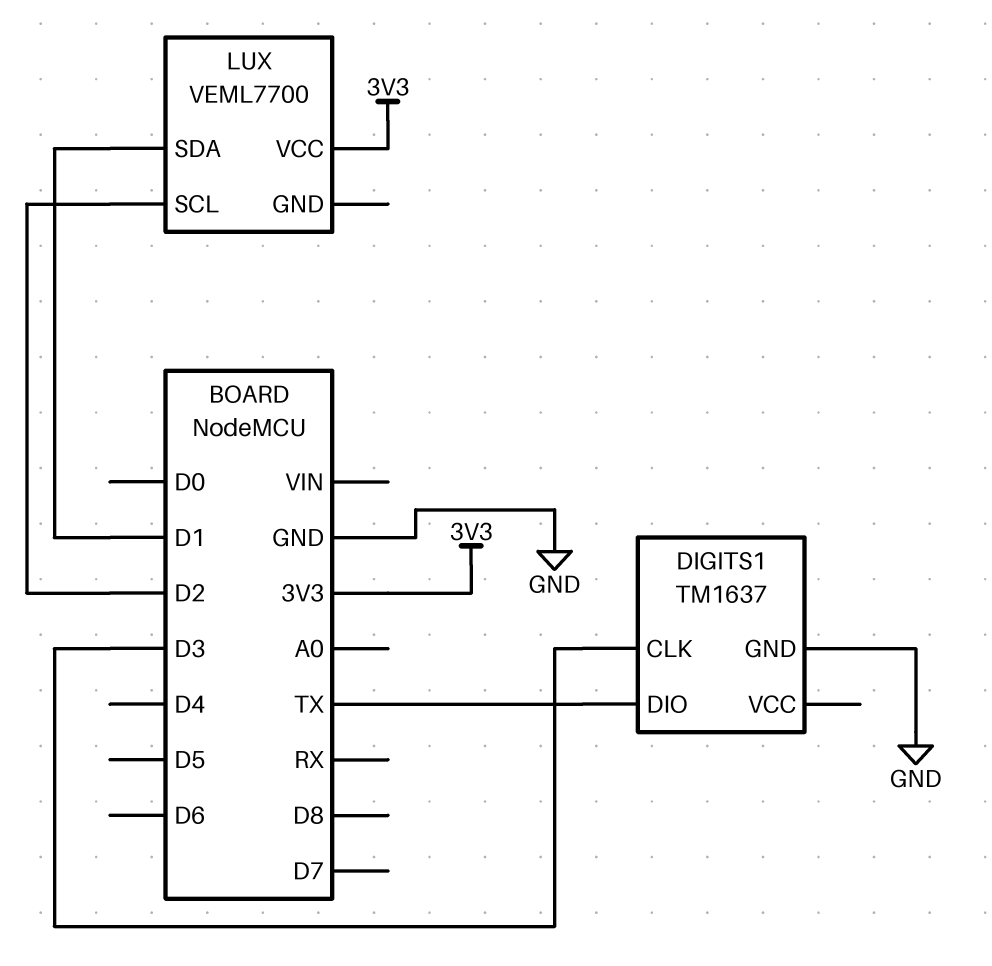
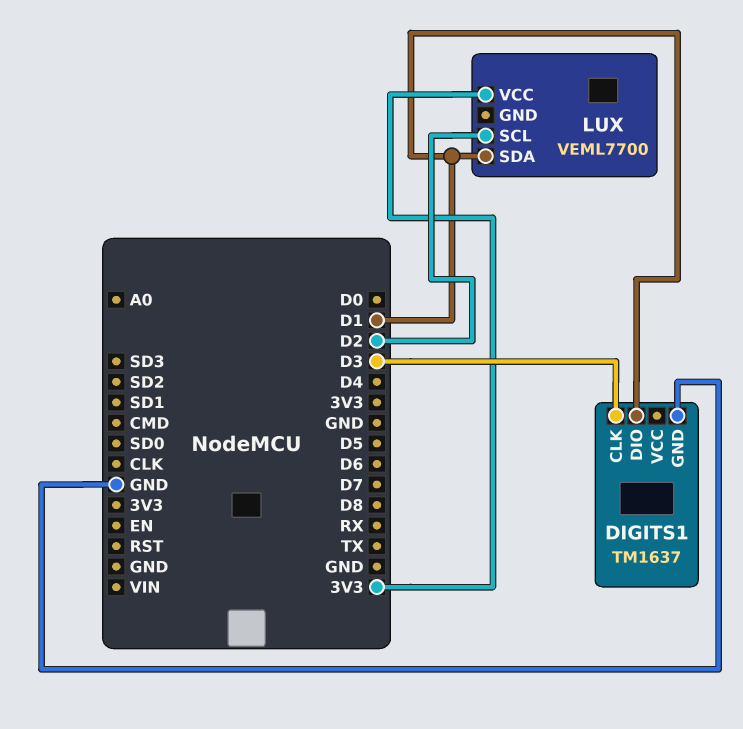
DIGITS1 pin DIO: TX -> D1

